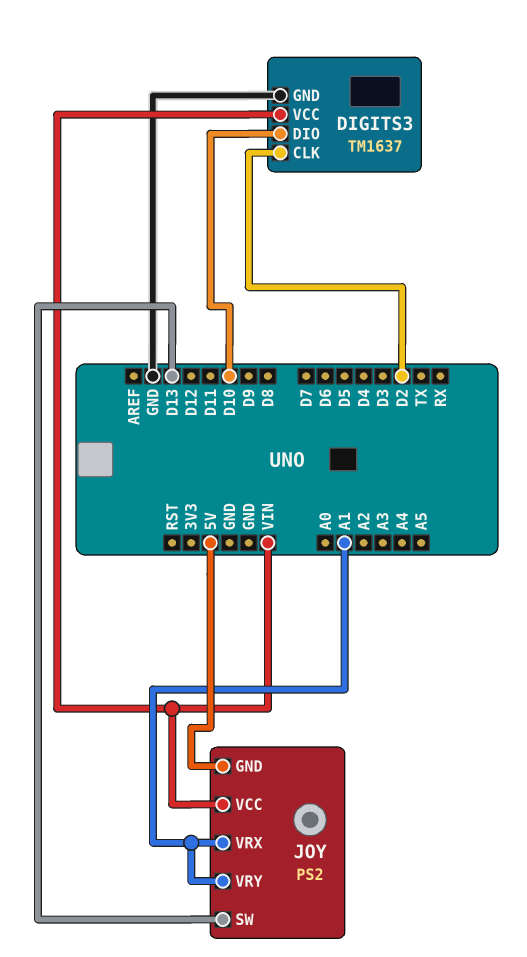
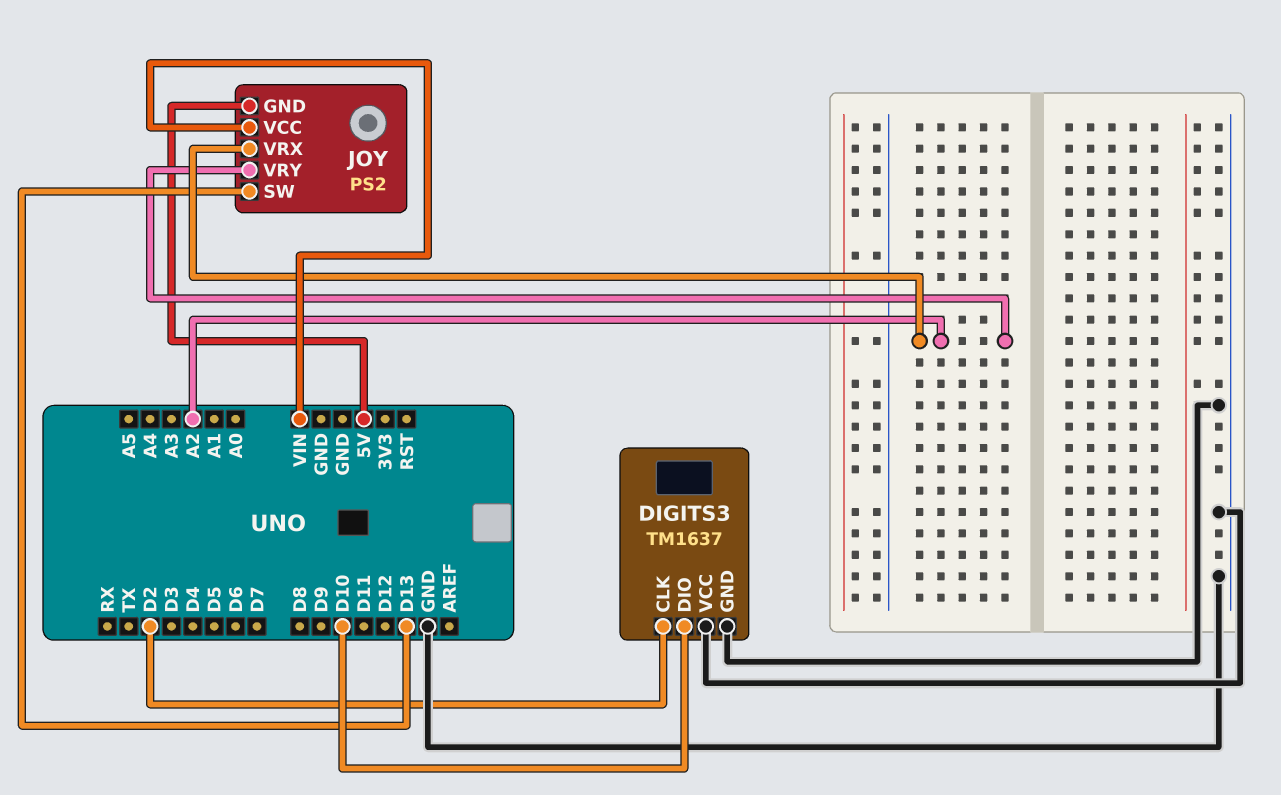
DIGITS3 pin VCC: VIN -> GND
JOY pin VRX: A1 -> A2
JOY pin VRY: A1 -> A2

